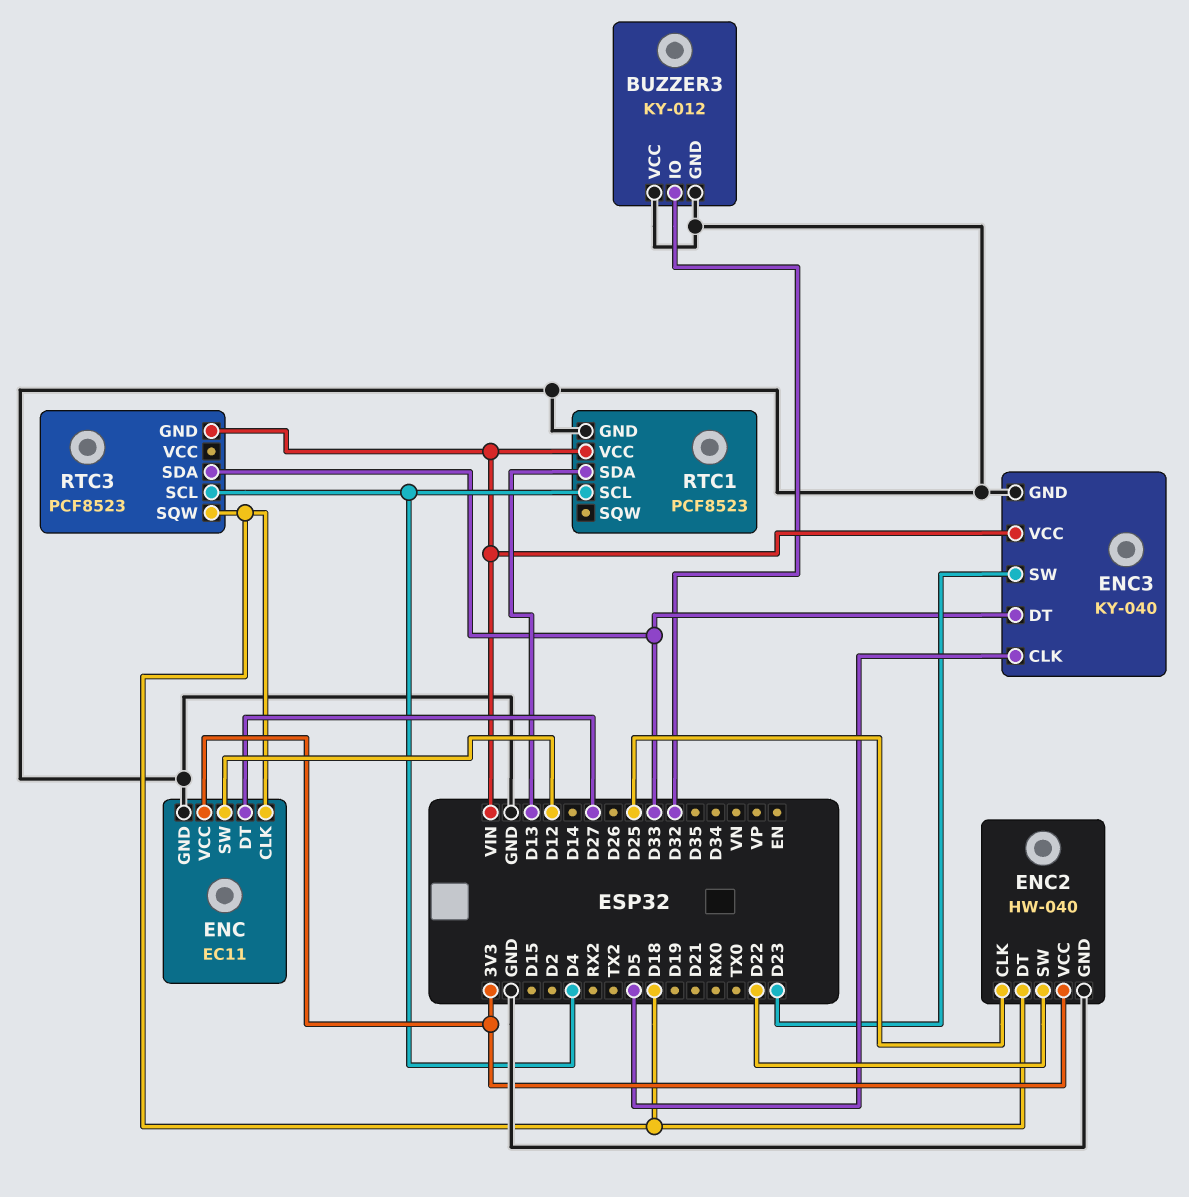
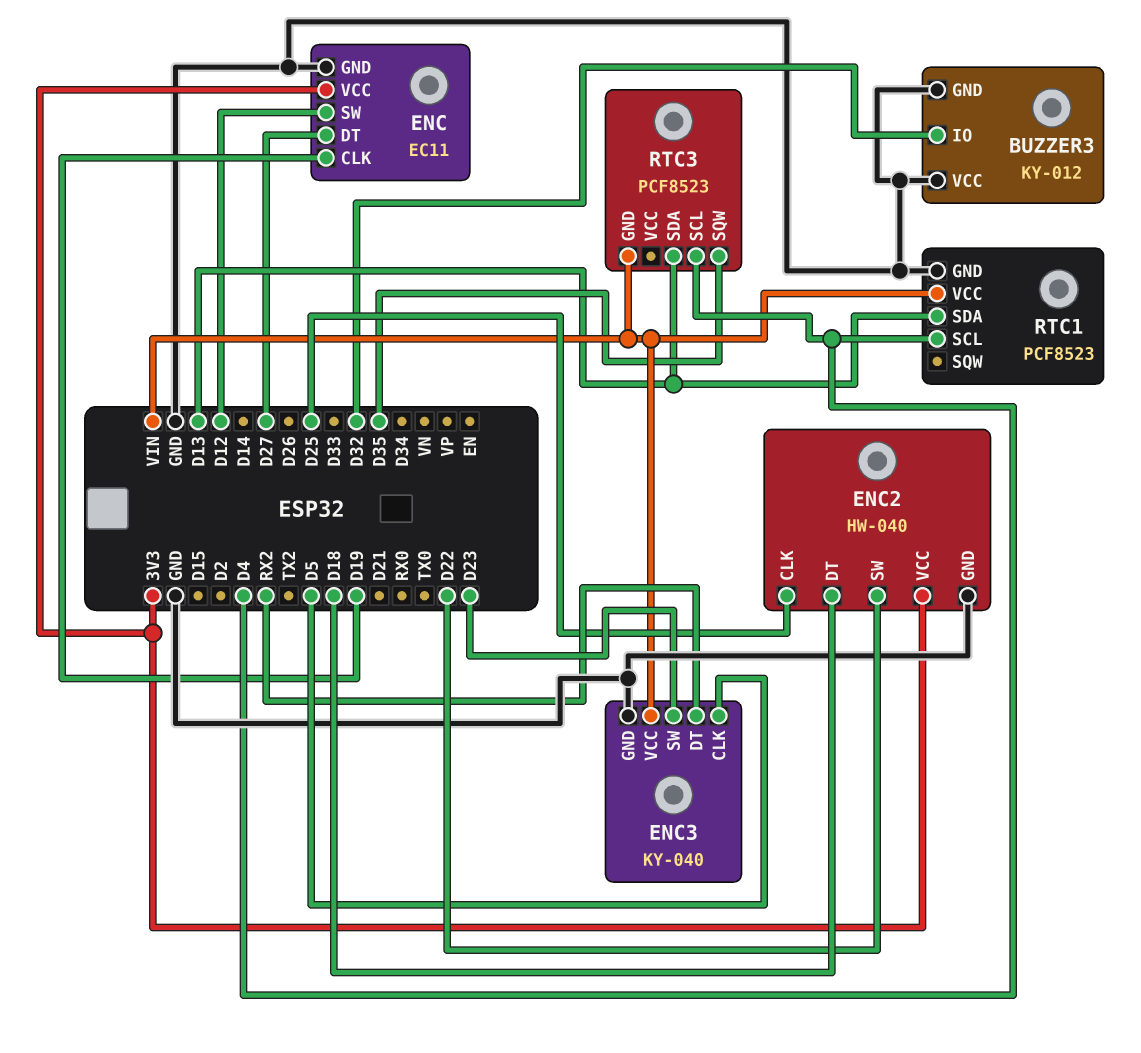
ENC pin CLK: D18 -> D19
ENC3 pin DT: D33 -> RX2
RTC3 pin SDA: D33 -> D13
RTC3 pin SQW: D18 -> D35

